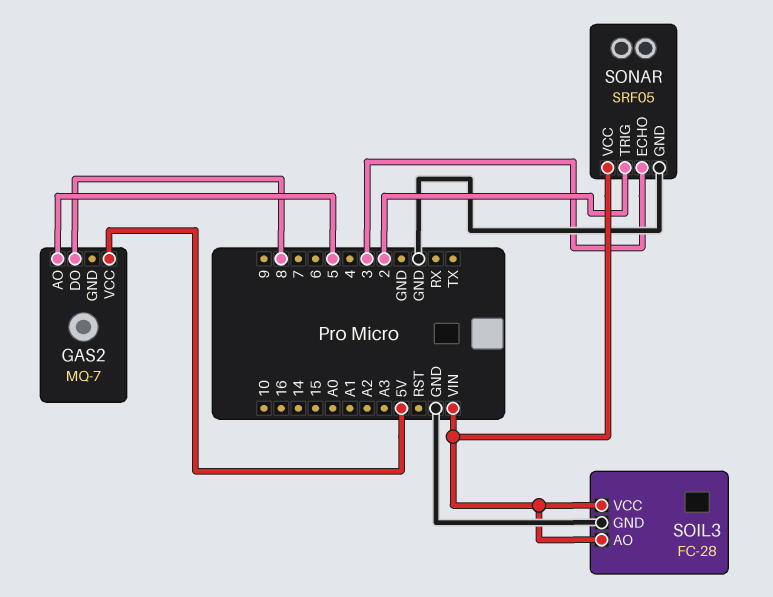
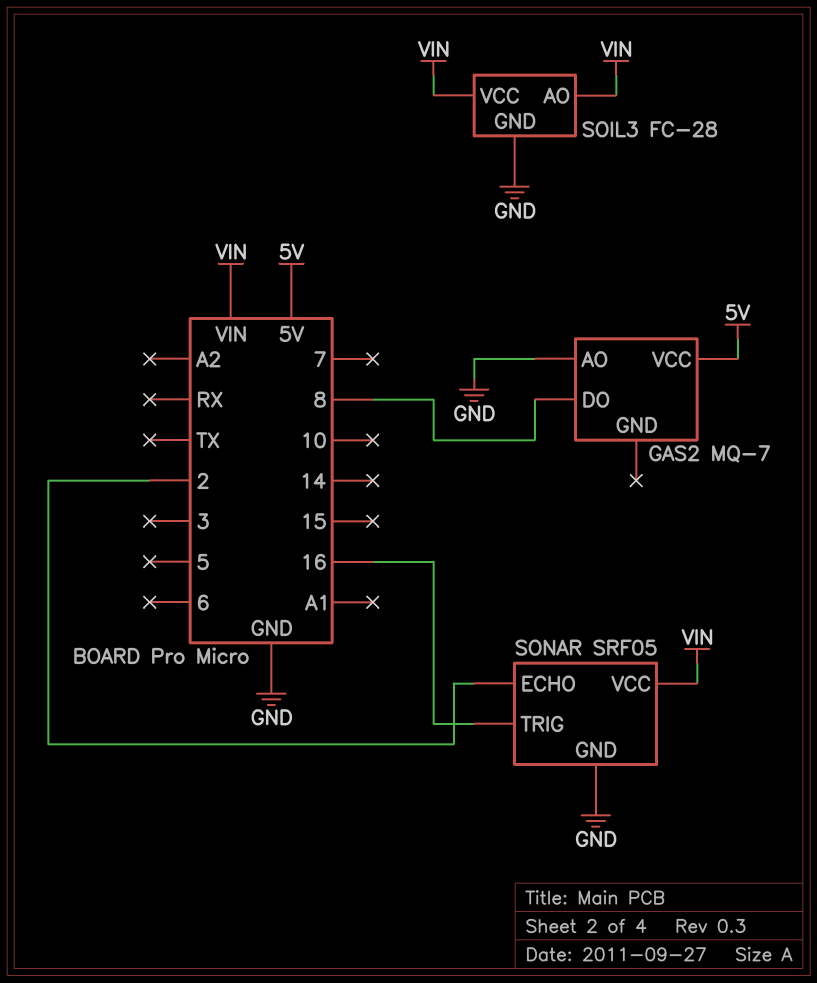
GAS2 pin AO: 5 -> GND
SONAR pin ECHO: 3 -> 2
SONAR pin TRIG: 2 -> 16

